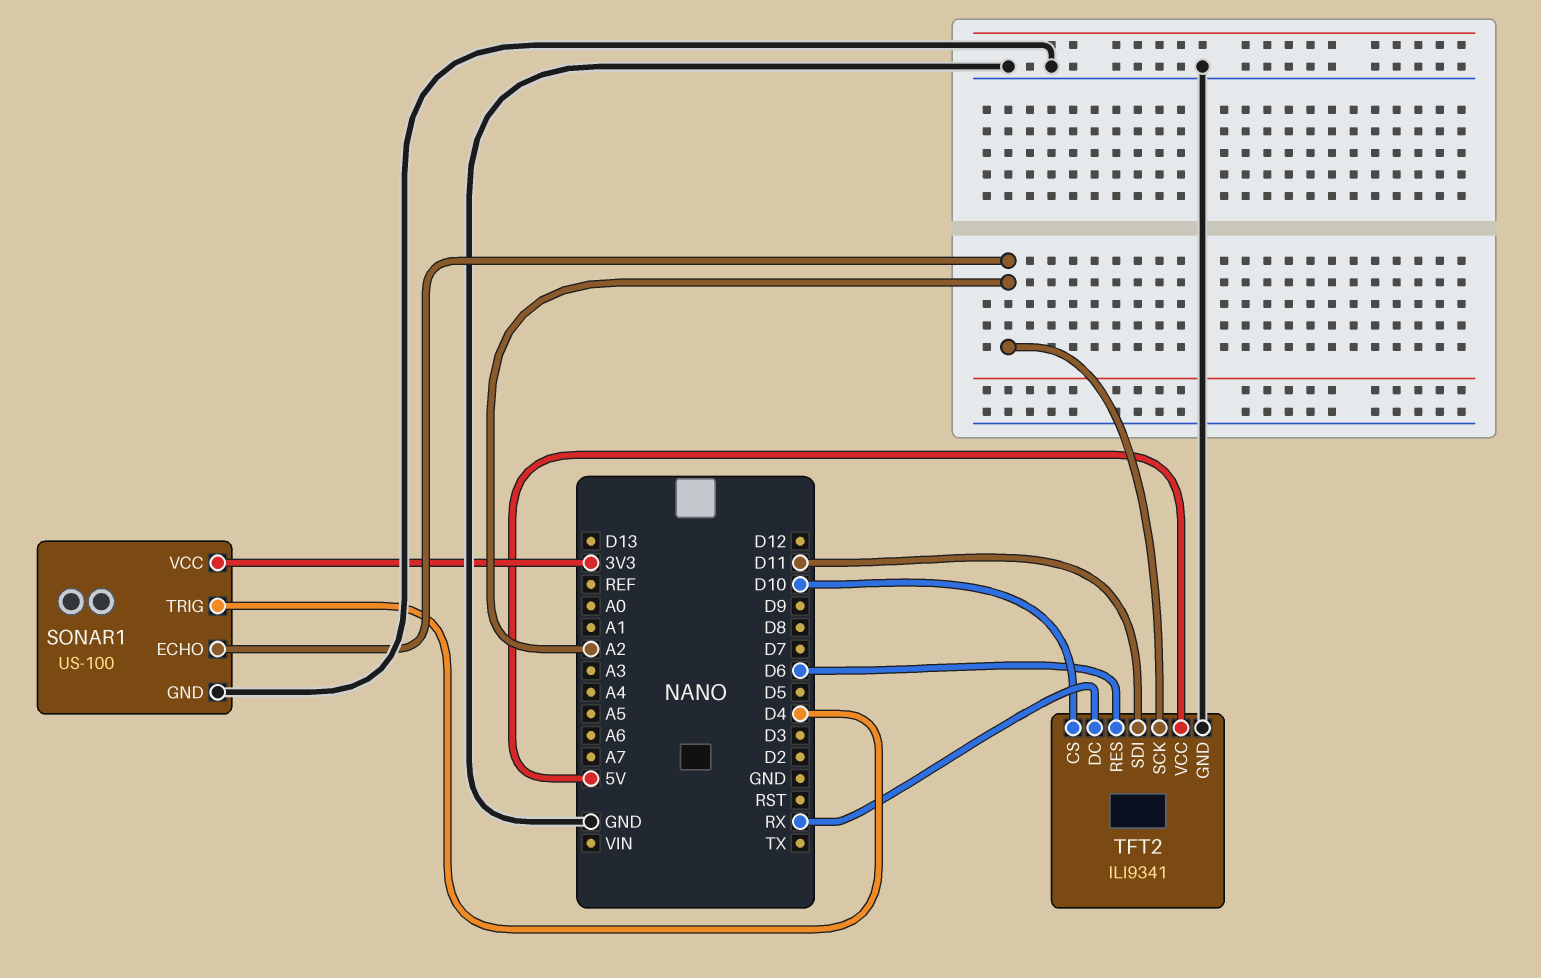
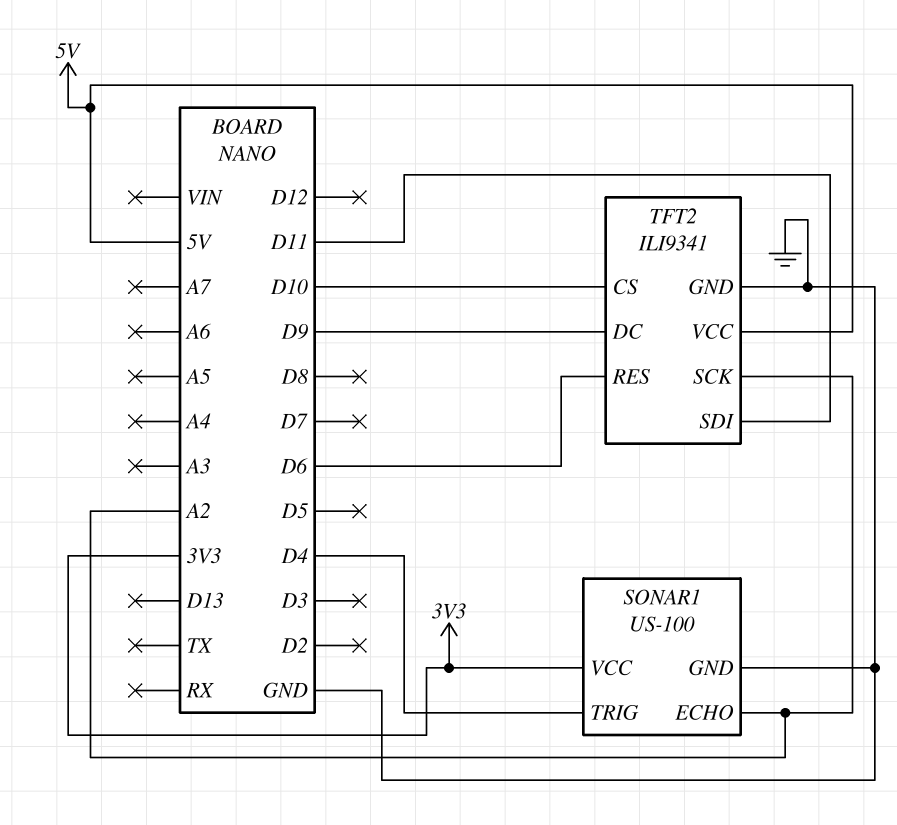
TFT2 pin DC: RX -> D9

